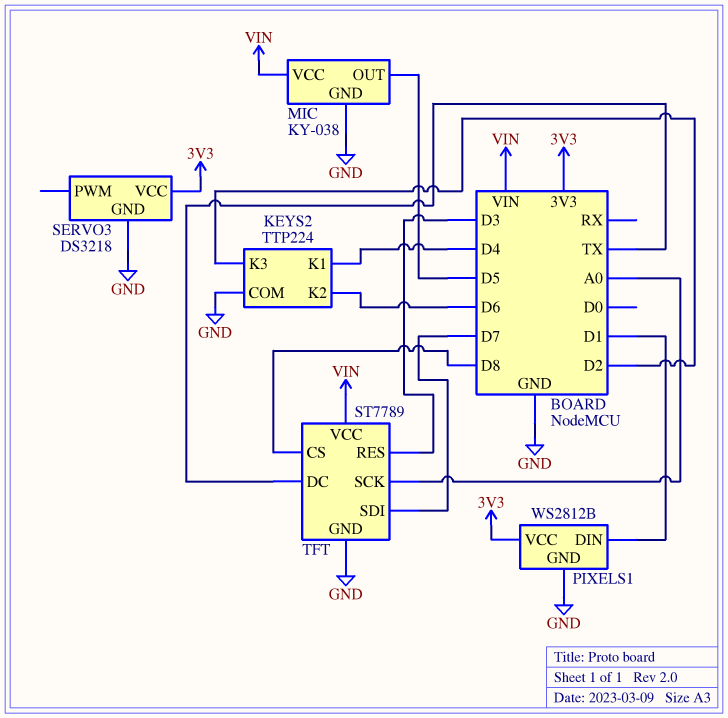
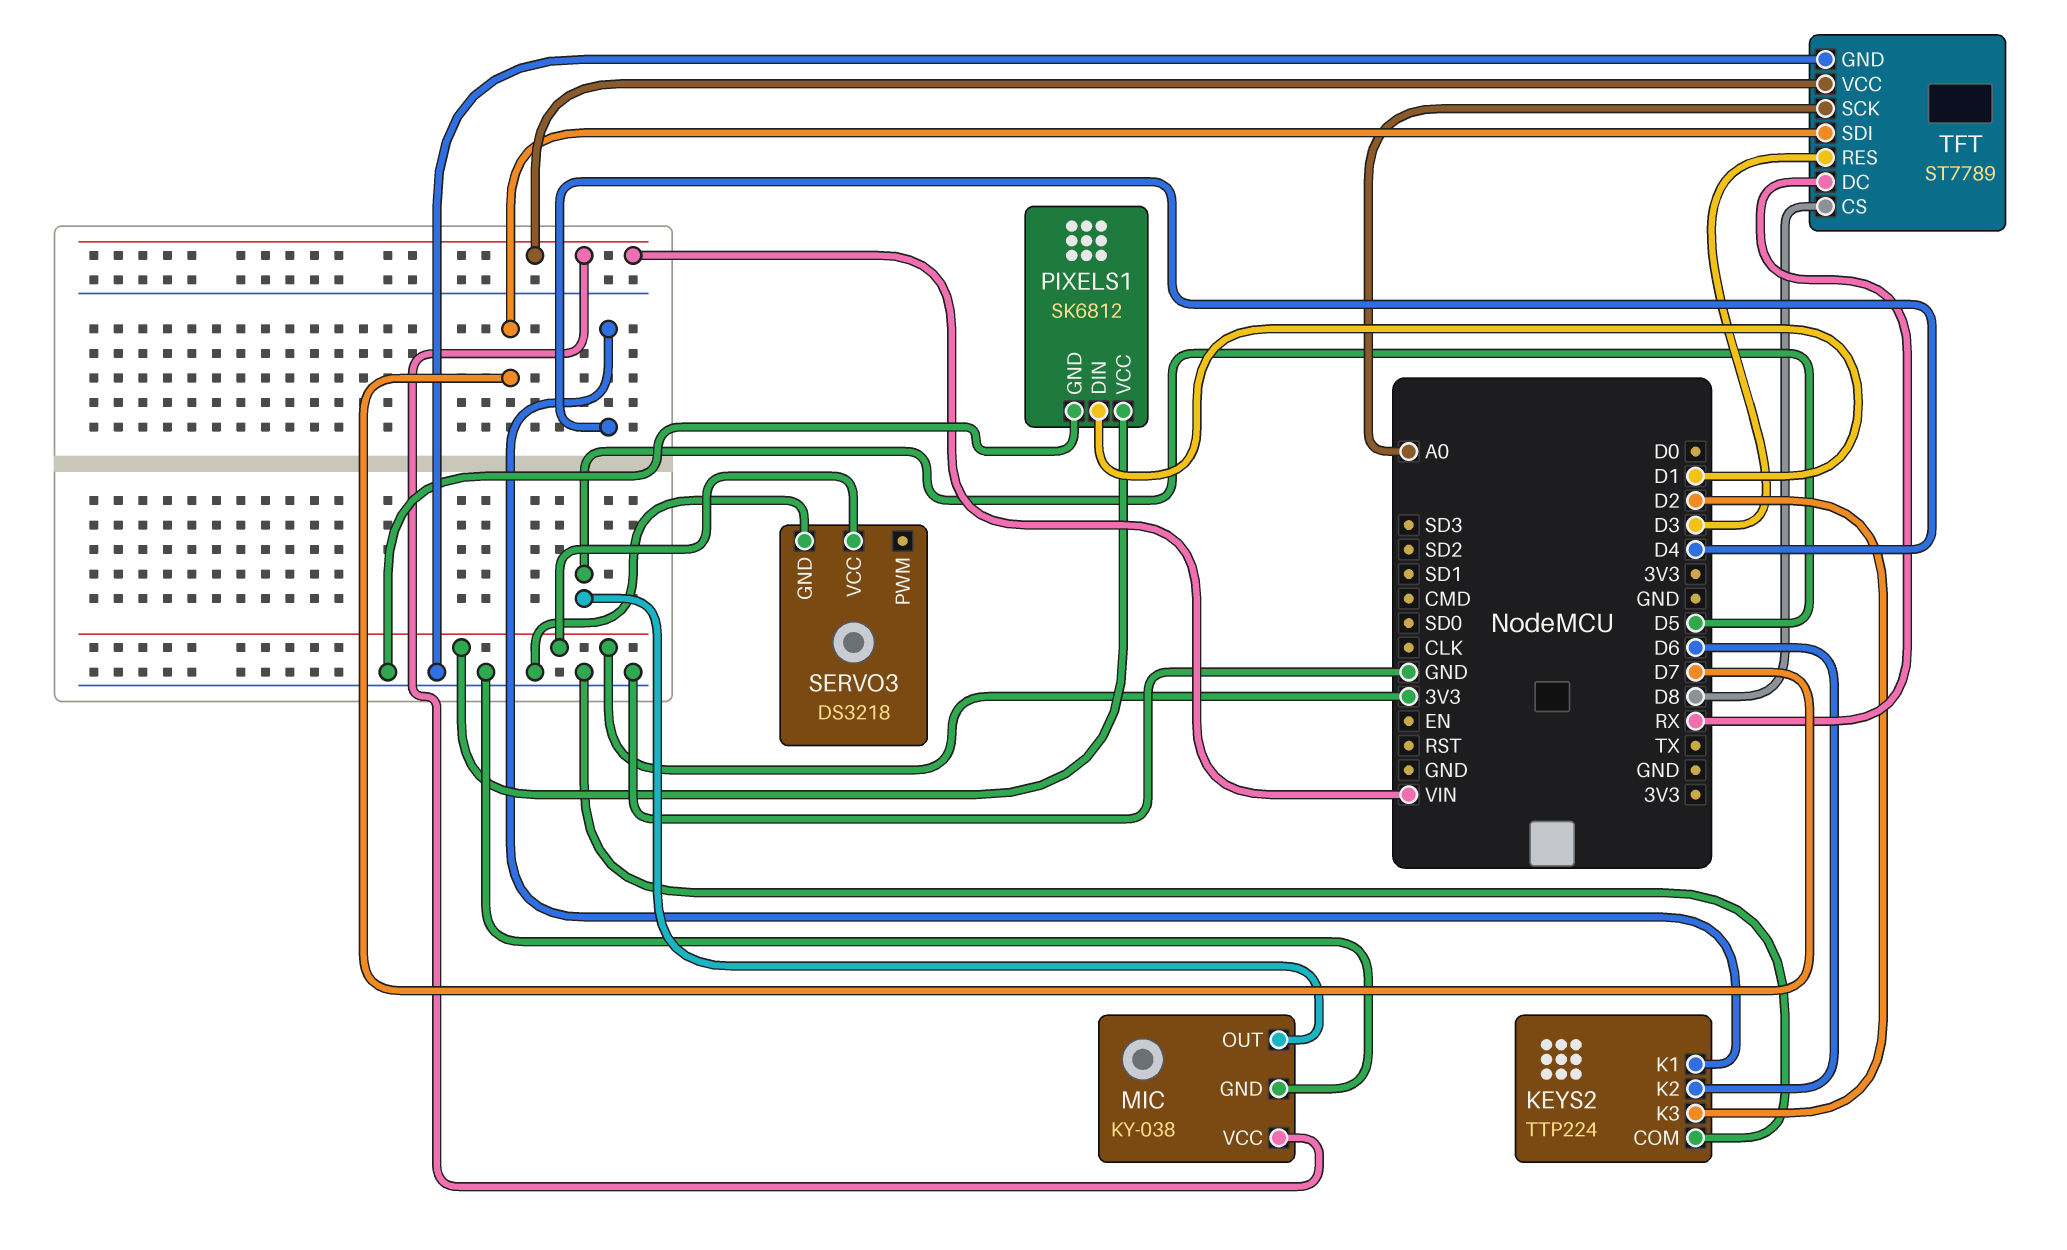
PIXELS1: WS2812B -> SK6812
TFT pin DC: TX -> RX

